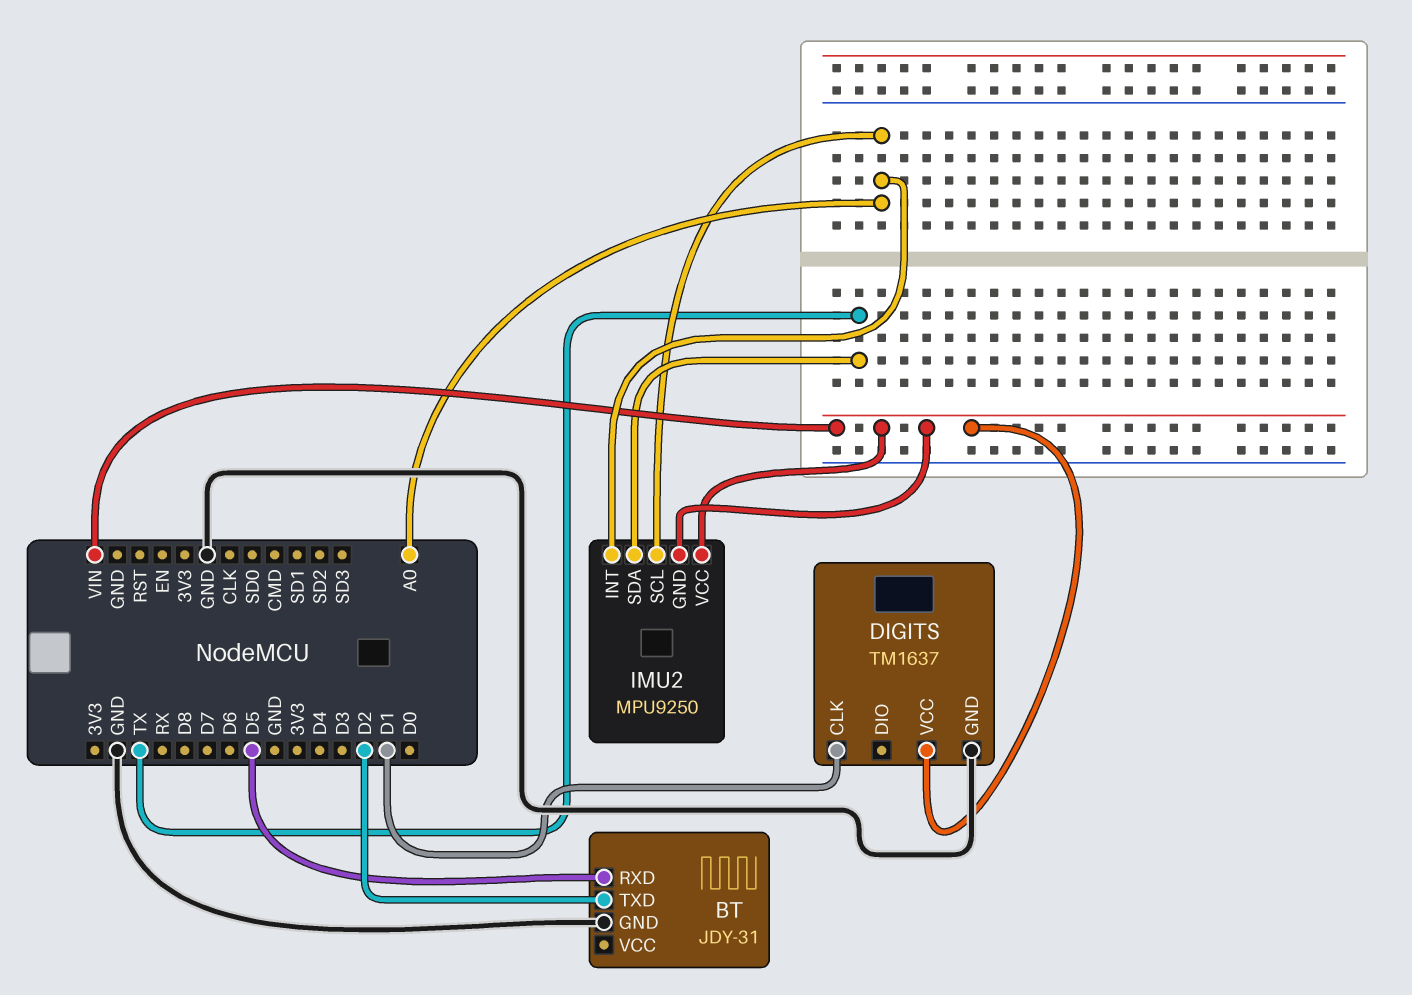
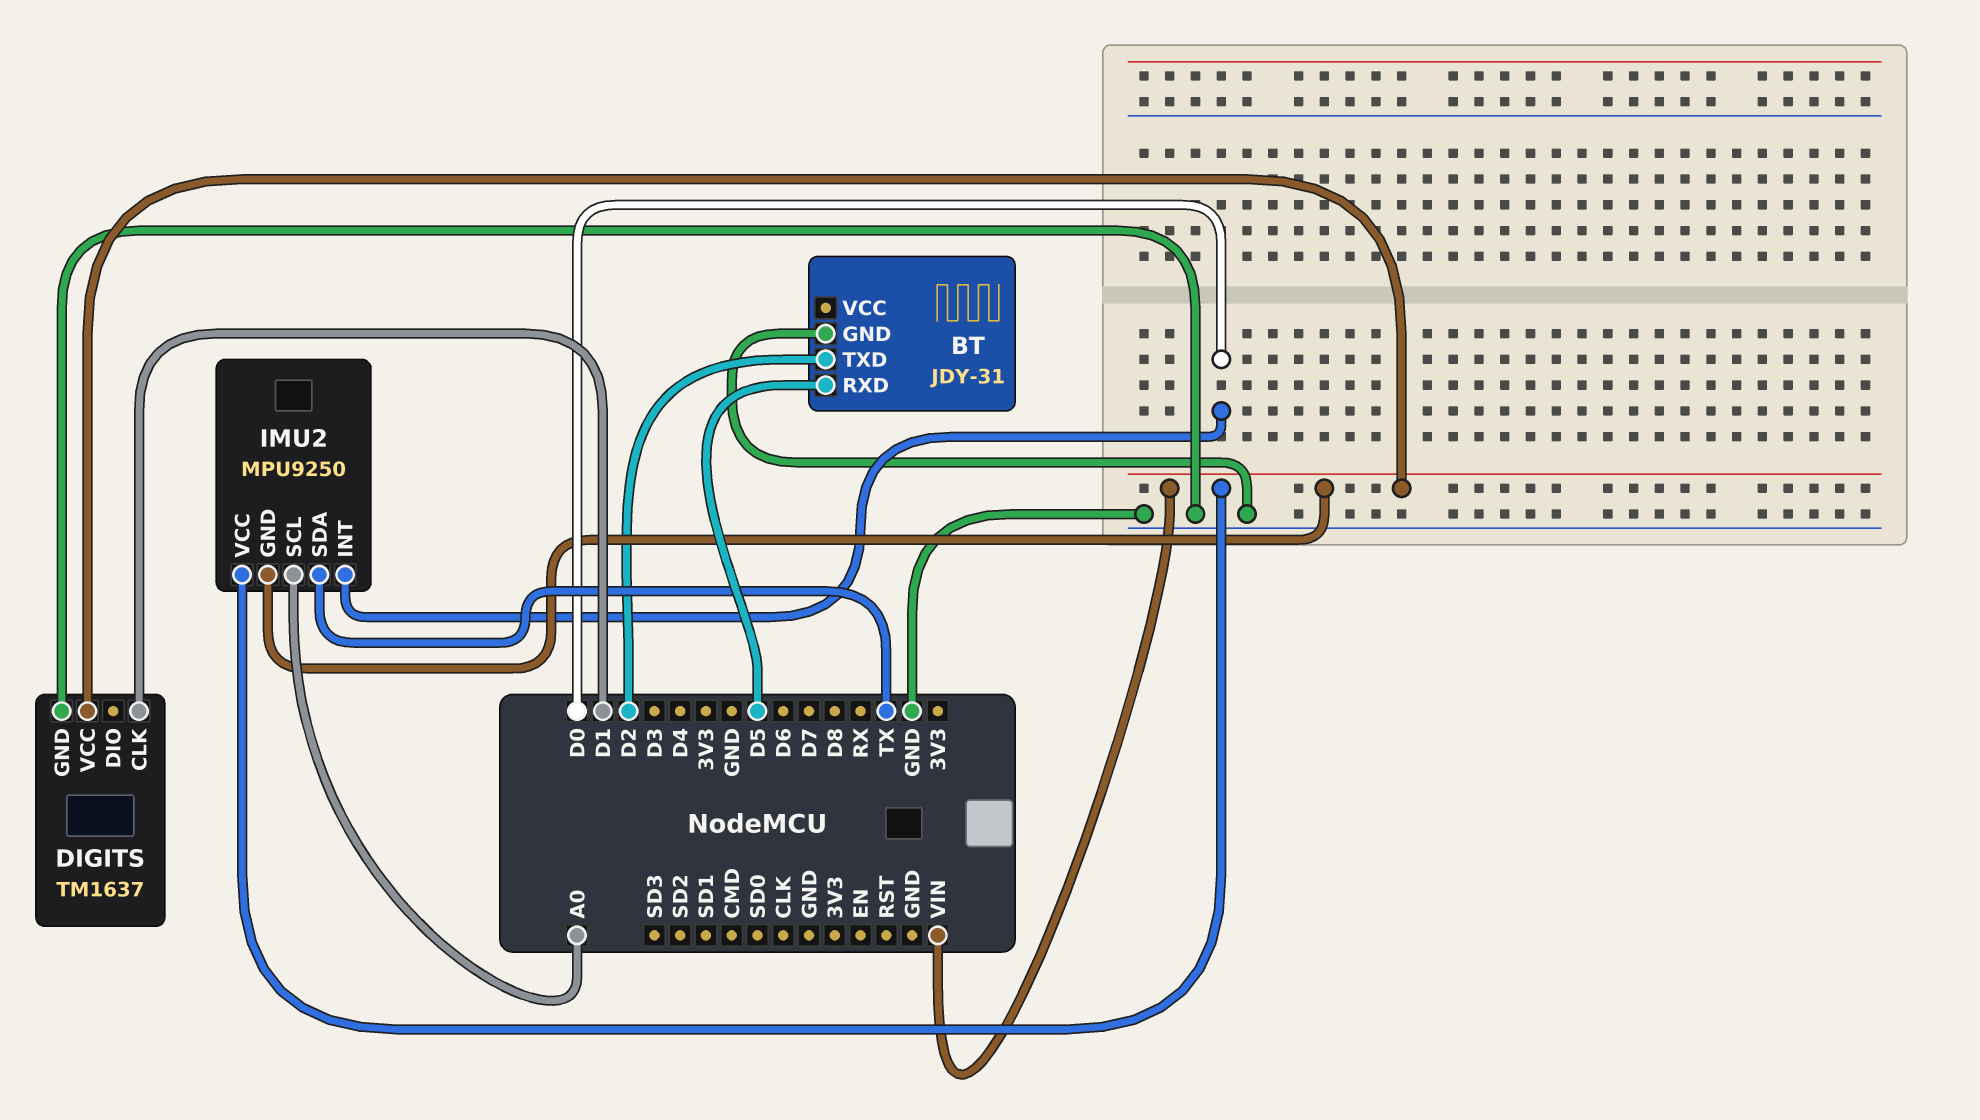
IMU2 pin INT: A0 -> D0

